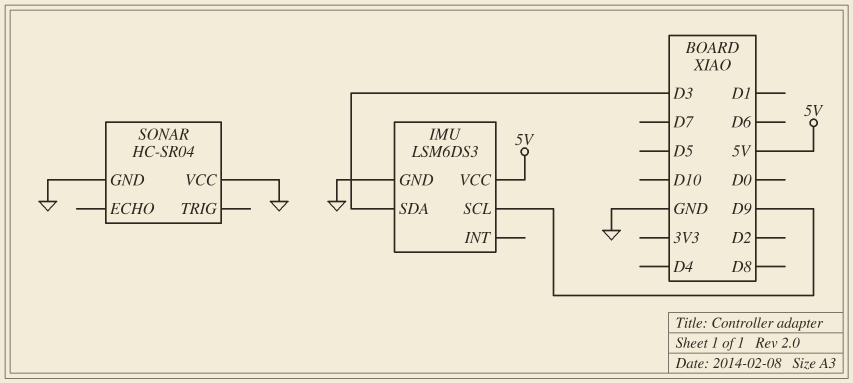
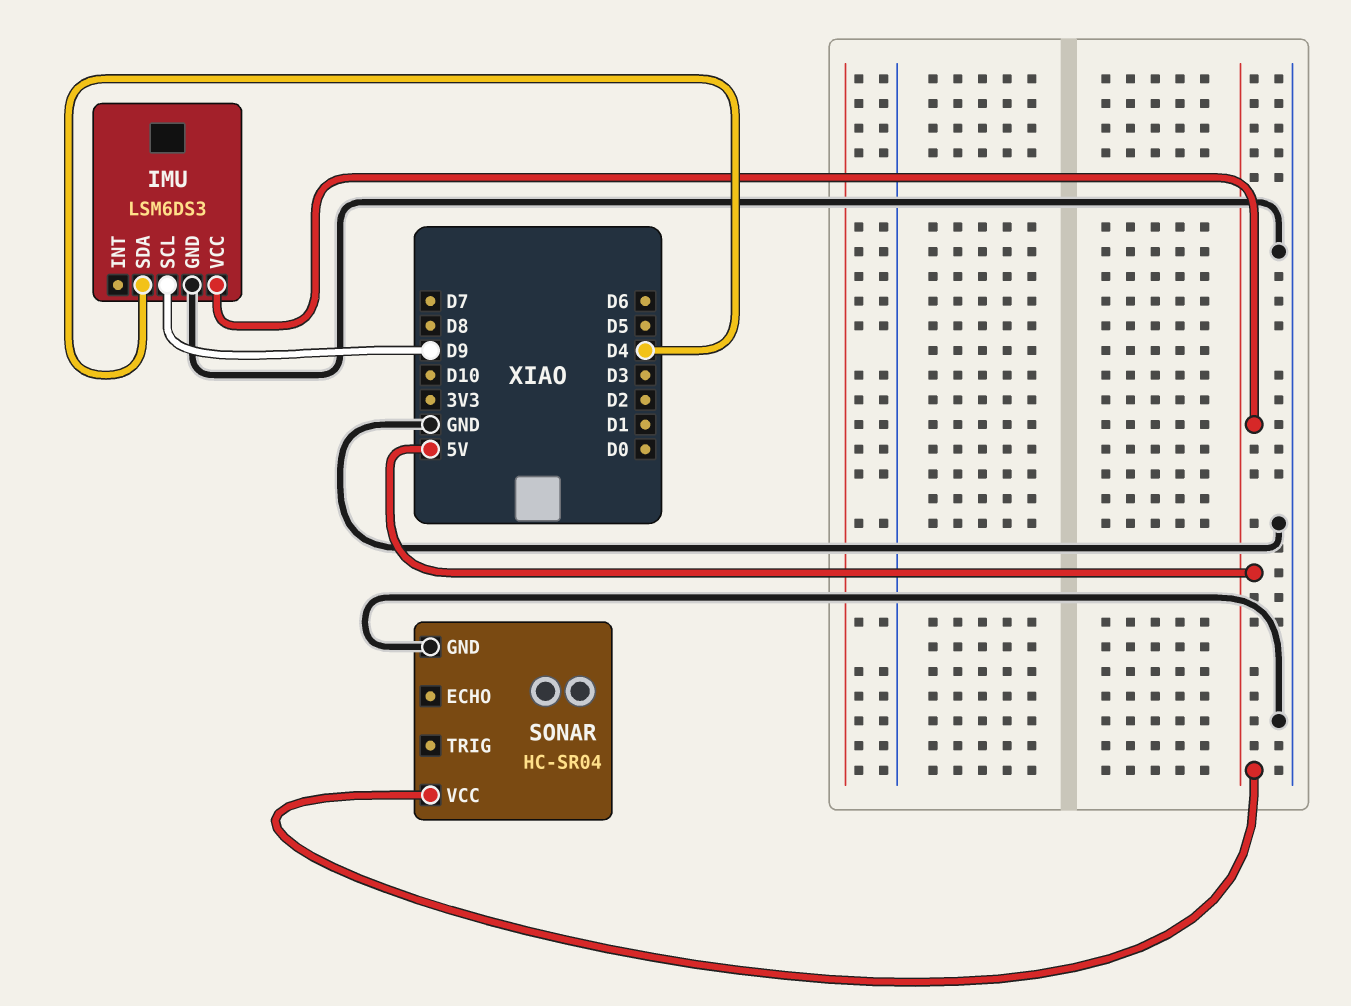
IMU pin SDA: D3 -> D4
SONAR pin VCC: GND -> 5V

